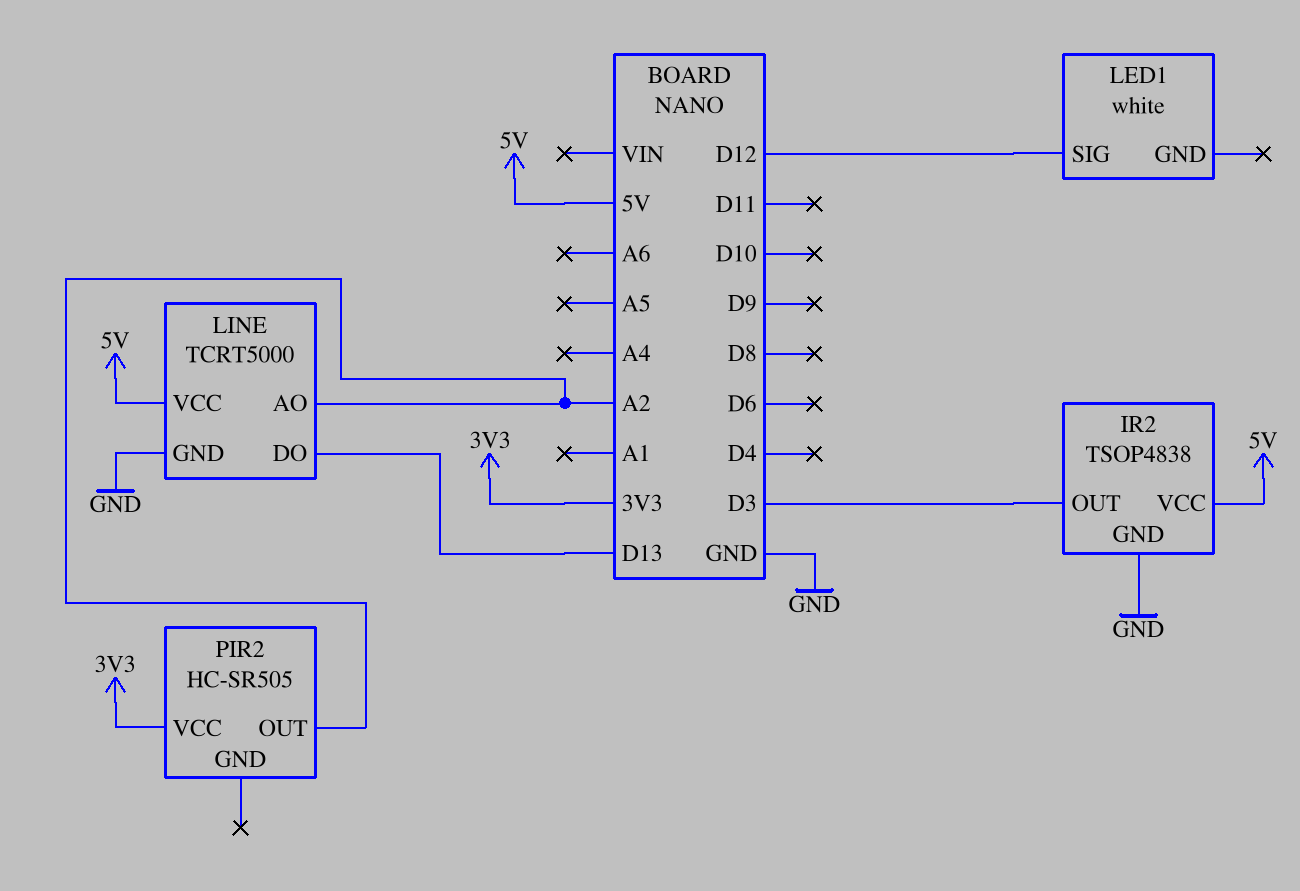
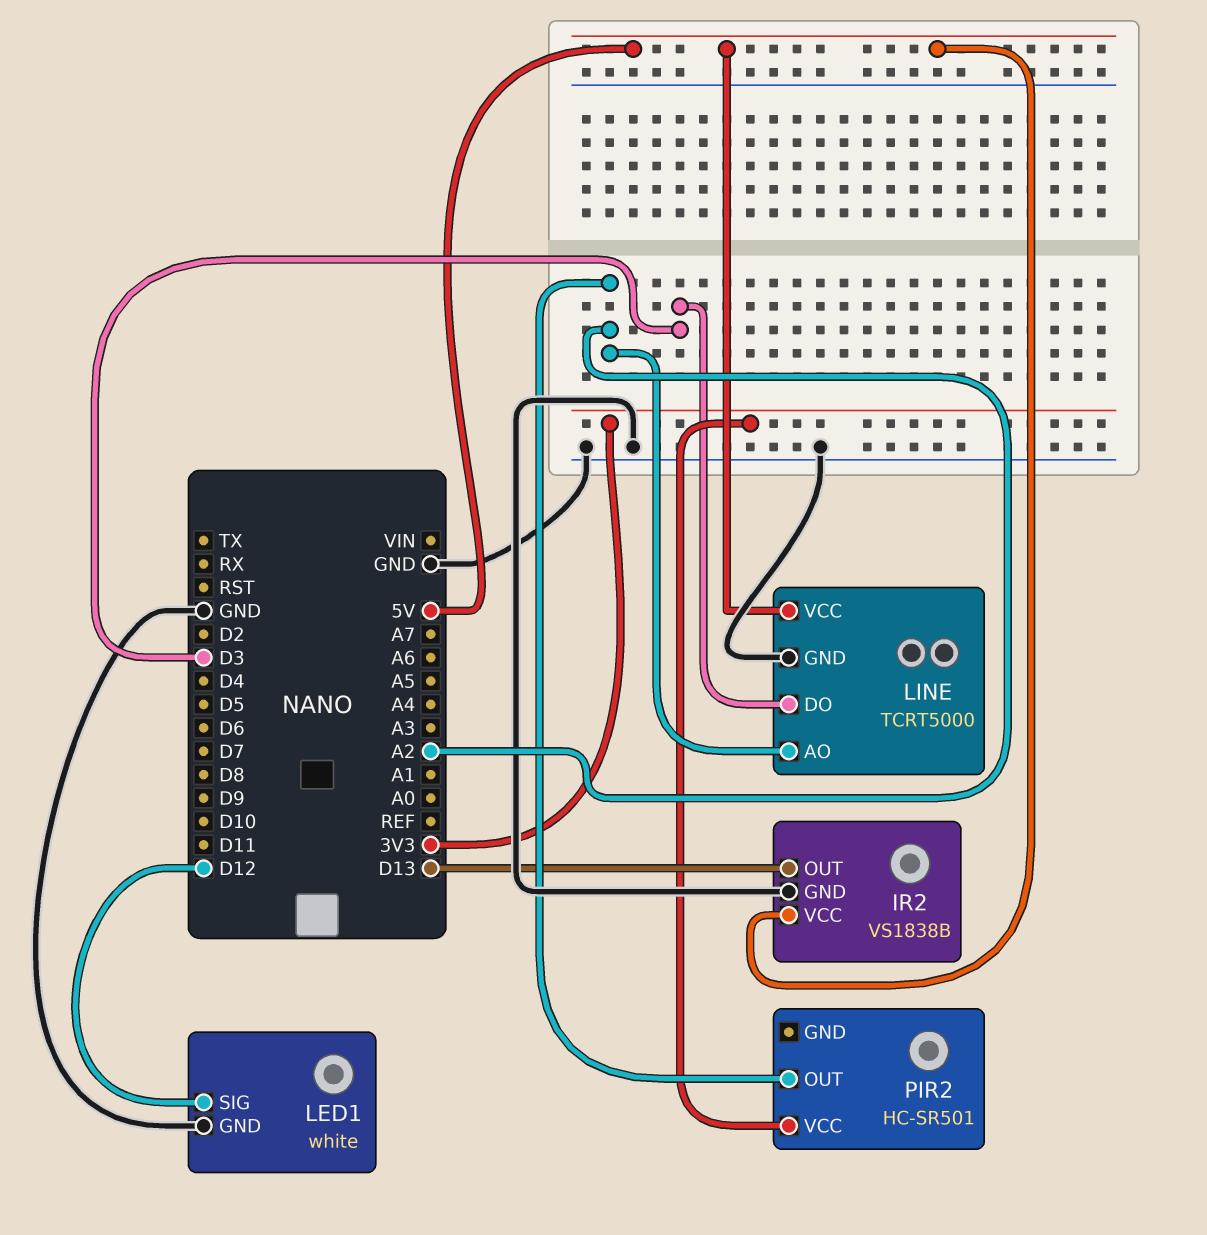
IR2: TSOP4838 -> VS1838B
IR2 pin OUT: D3 -> D13
LED1 pin GND: none -> GND
LINE pin DO: D13 -> D3
PIR2: HC-SR505 -> HC-SR501

